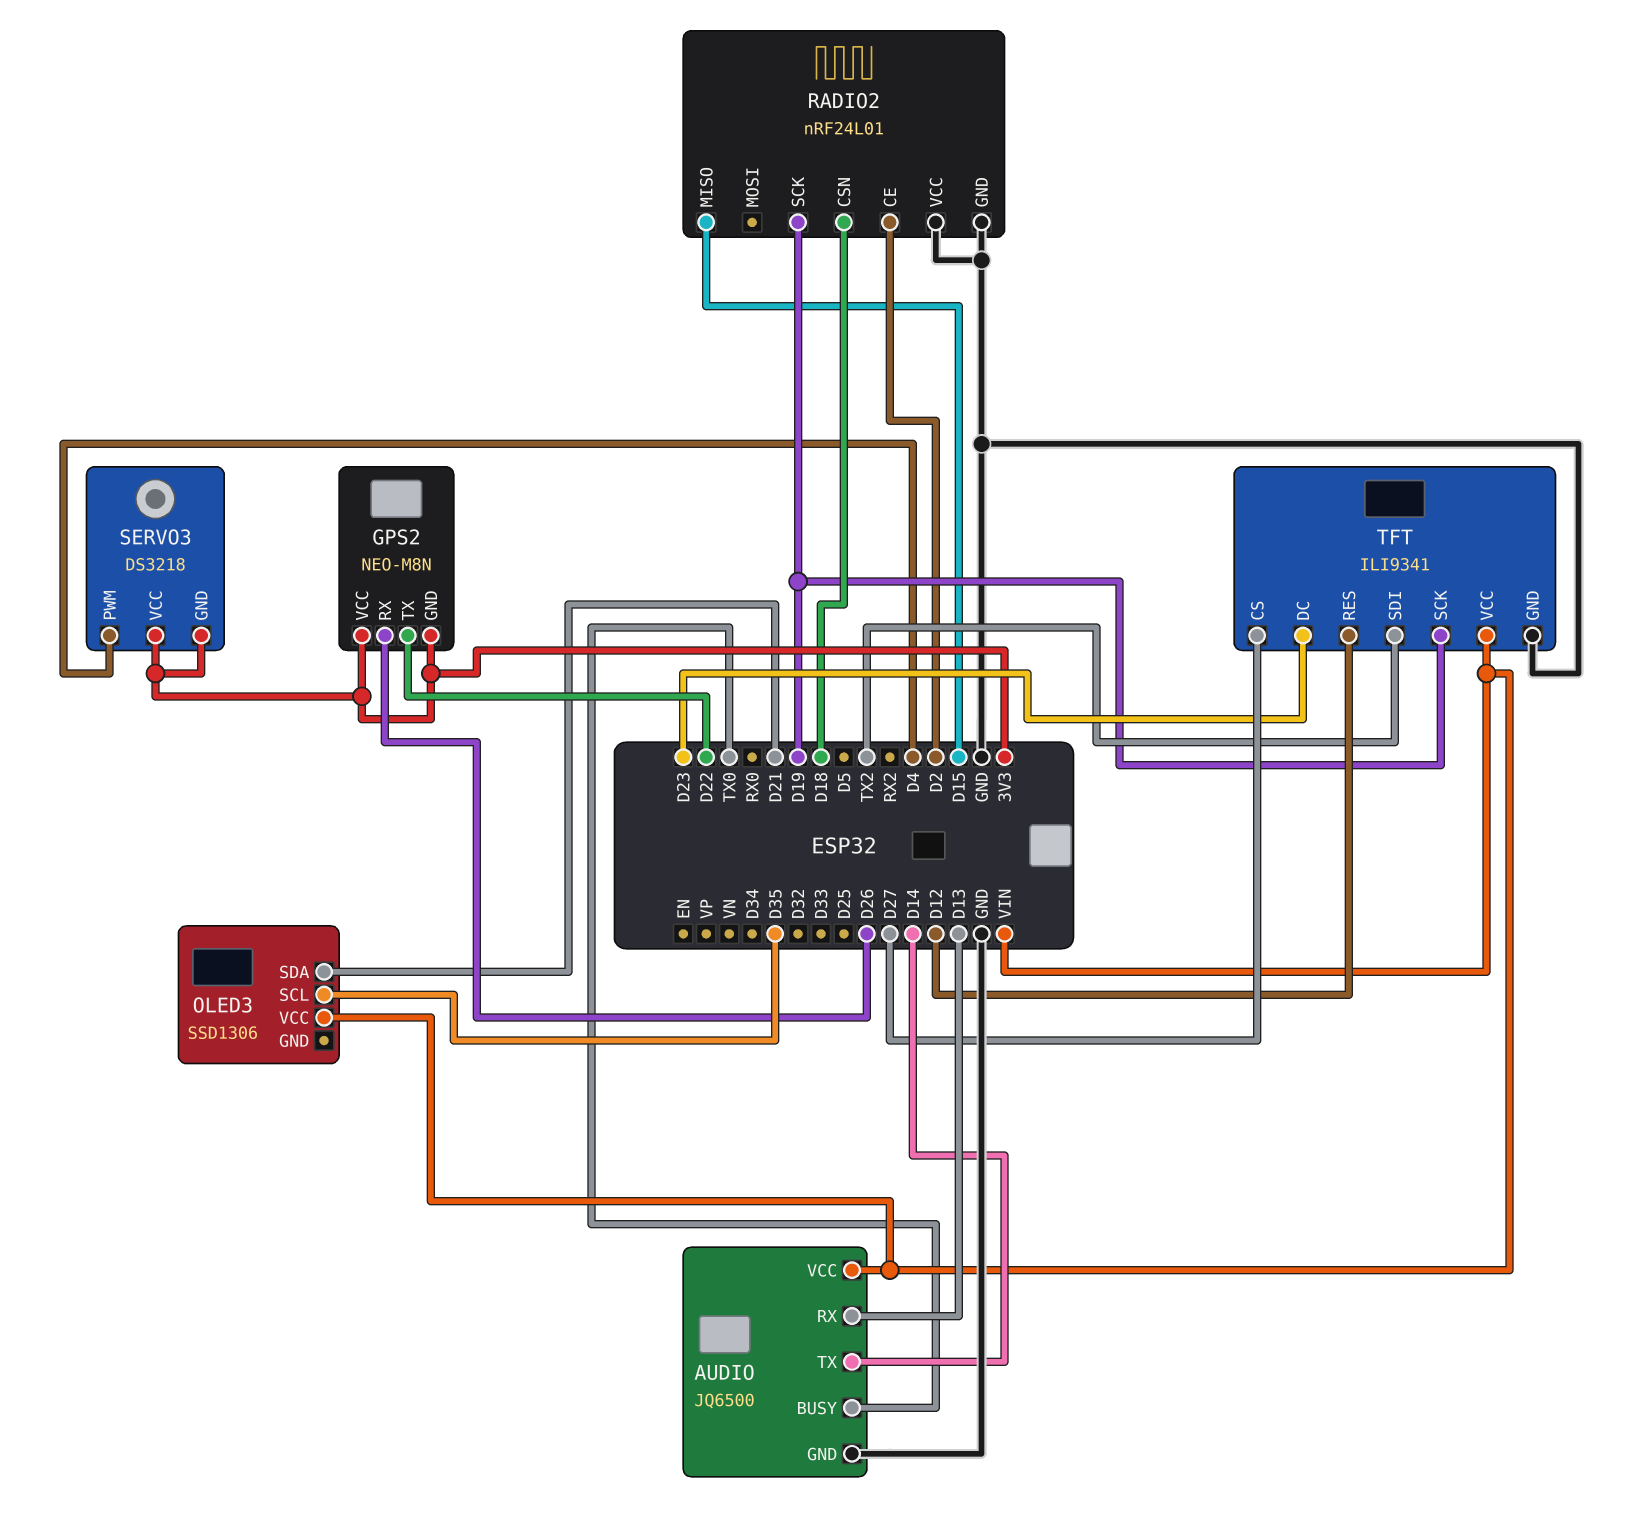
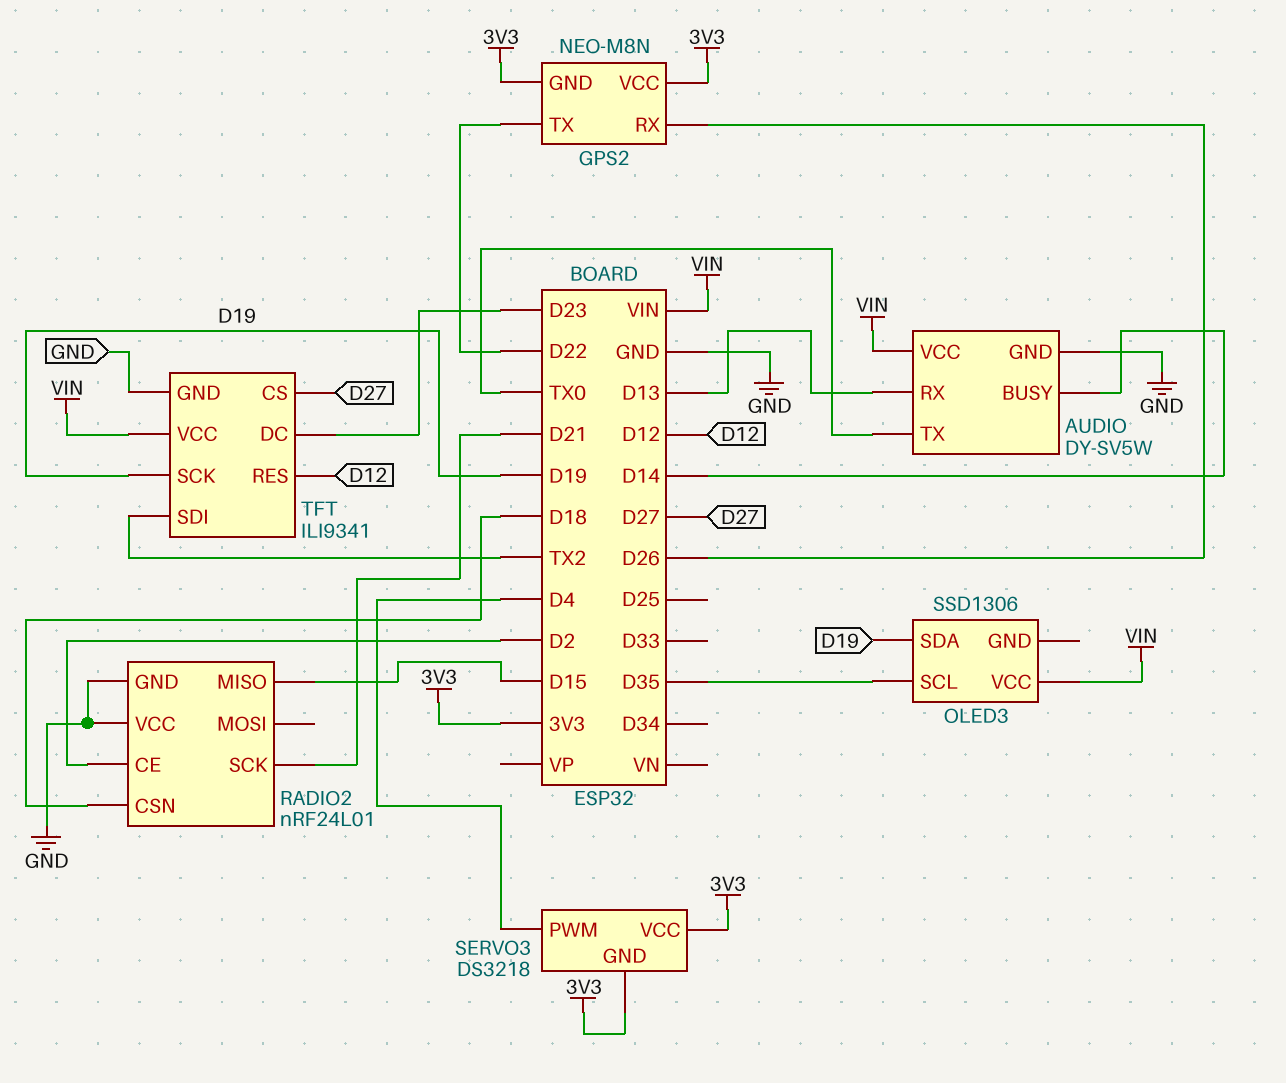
AUDIO: JQ6500 -> DY-SV5W
AUDIO pin BUSY: TX0 -> D14
AUDIO pin TX: D14 -> TX0
OLED3 pin SDA: D21 -> D19
RADIO2 pin SCK: D19 -> D21

